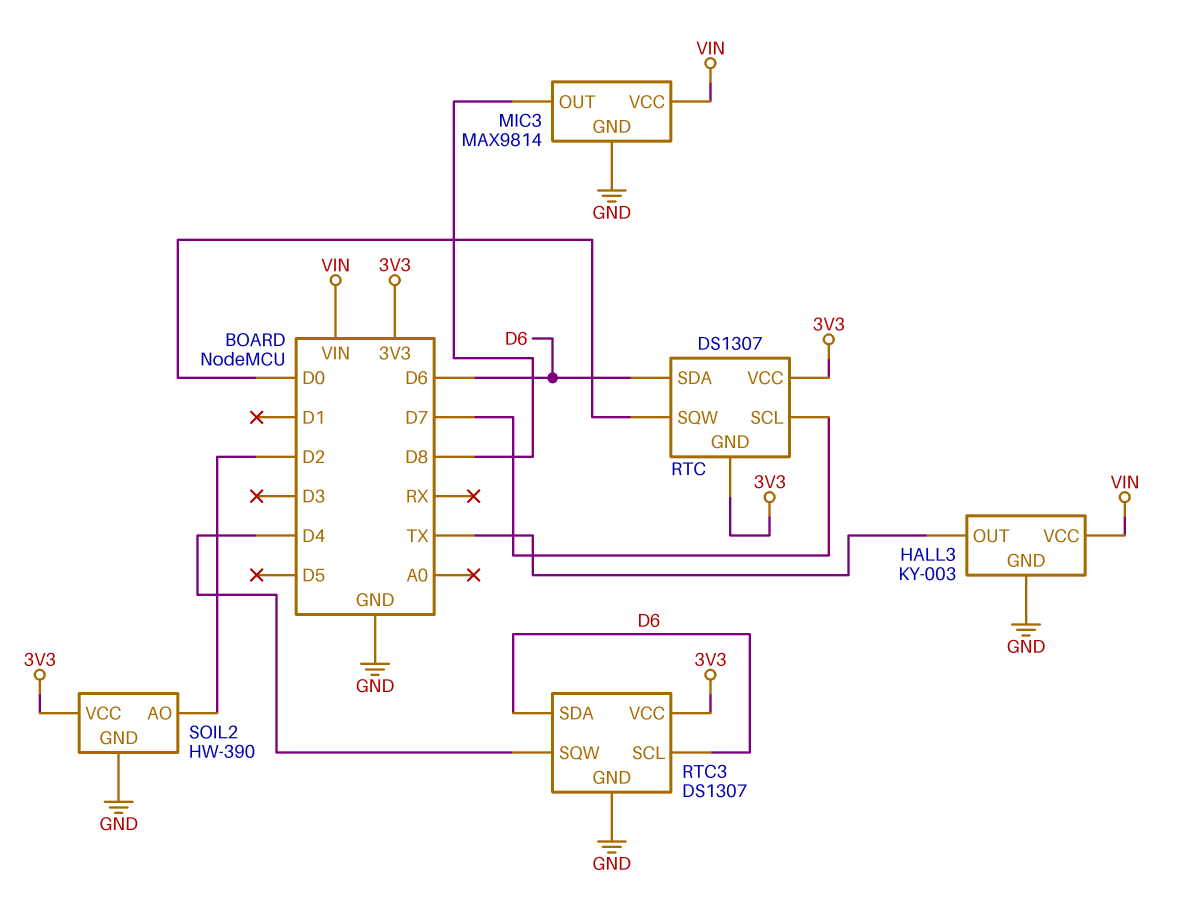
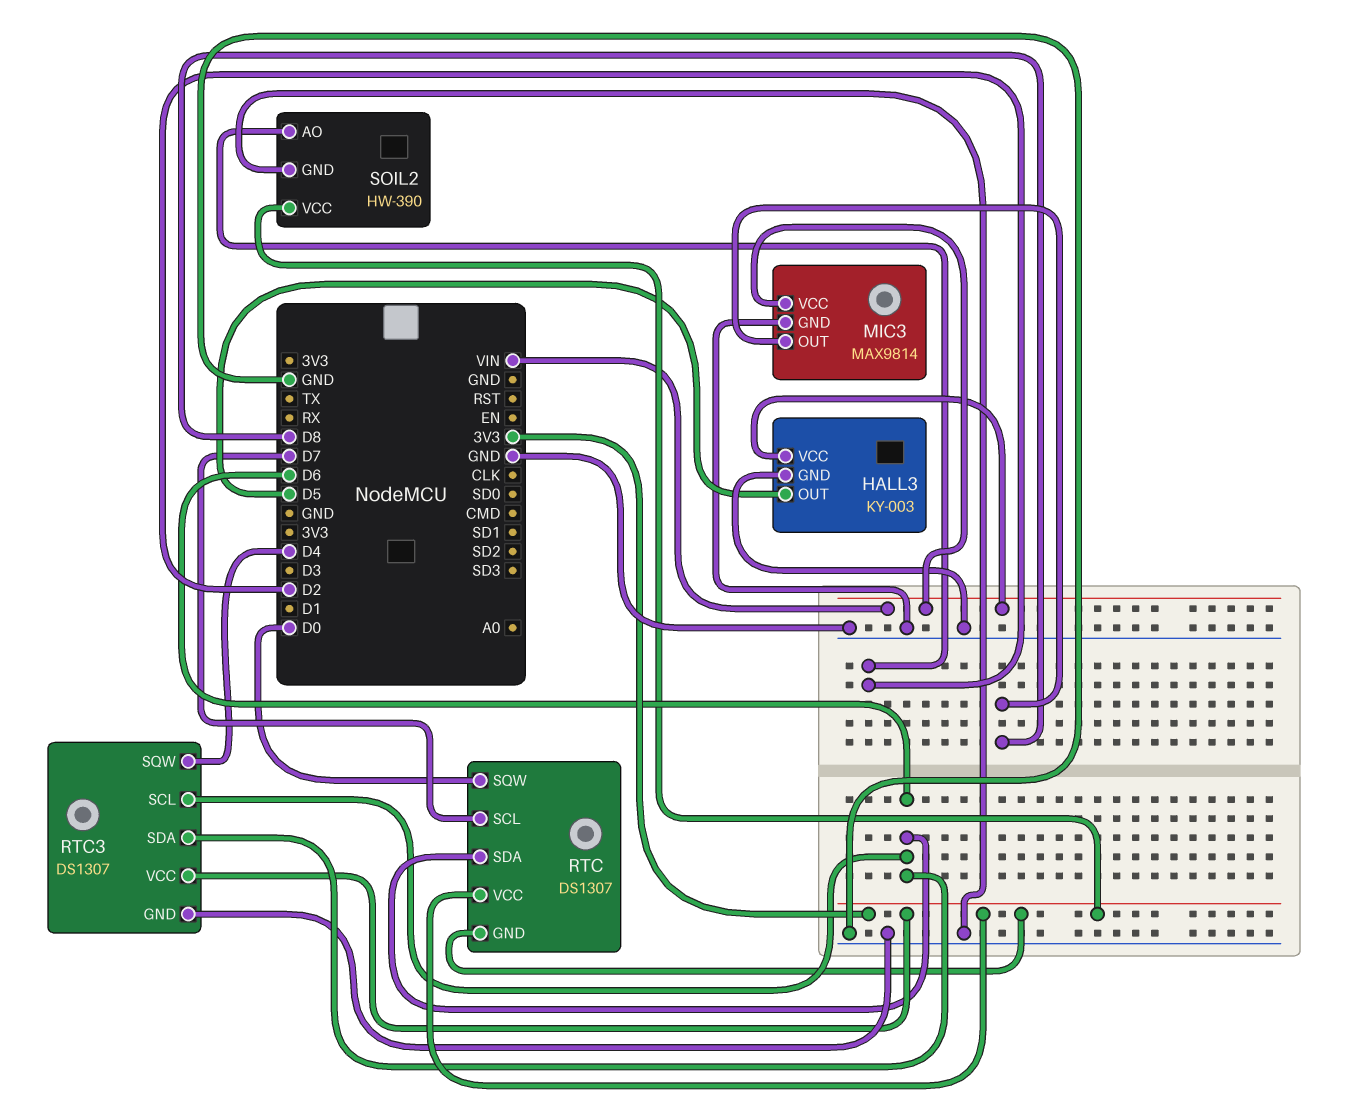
HALL3 pin OUT: TX -> D5

